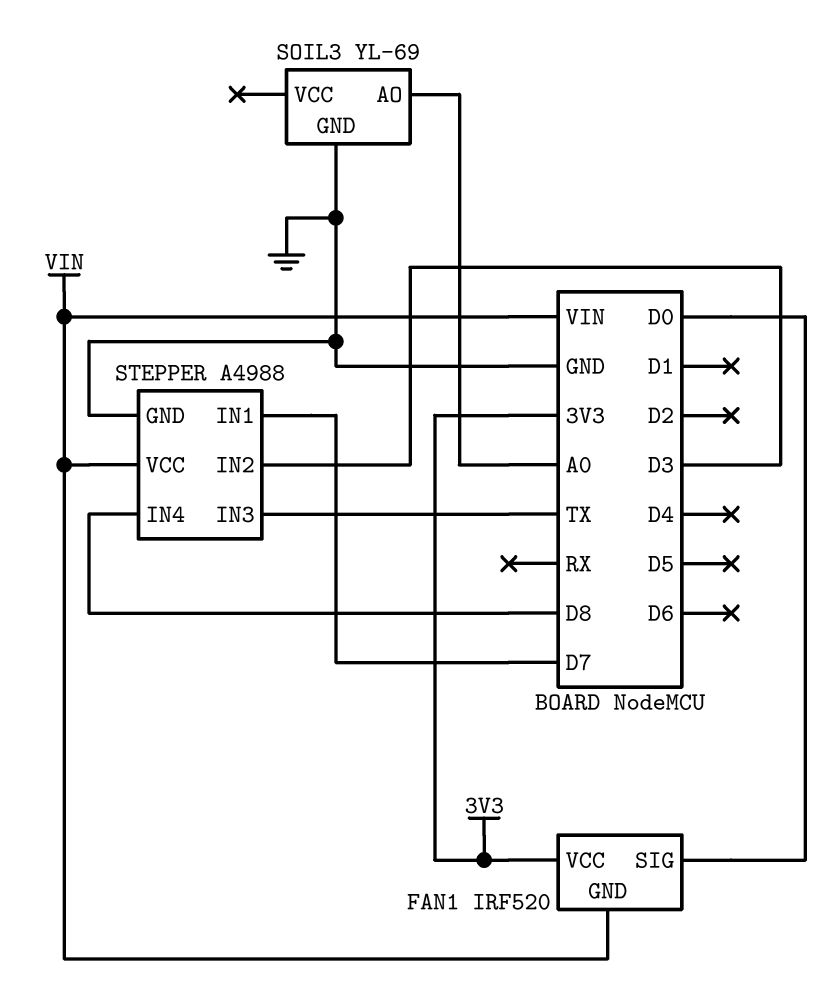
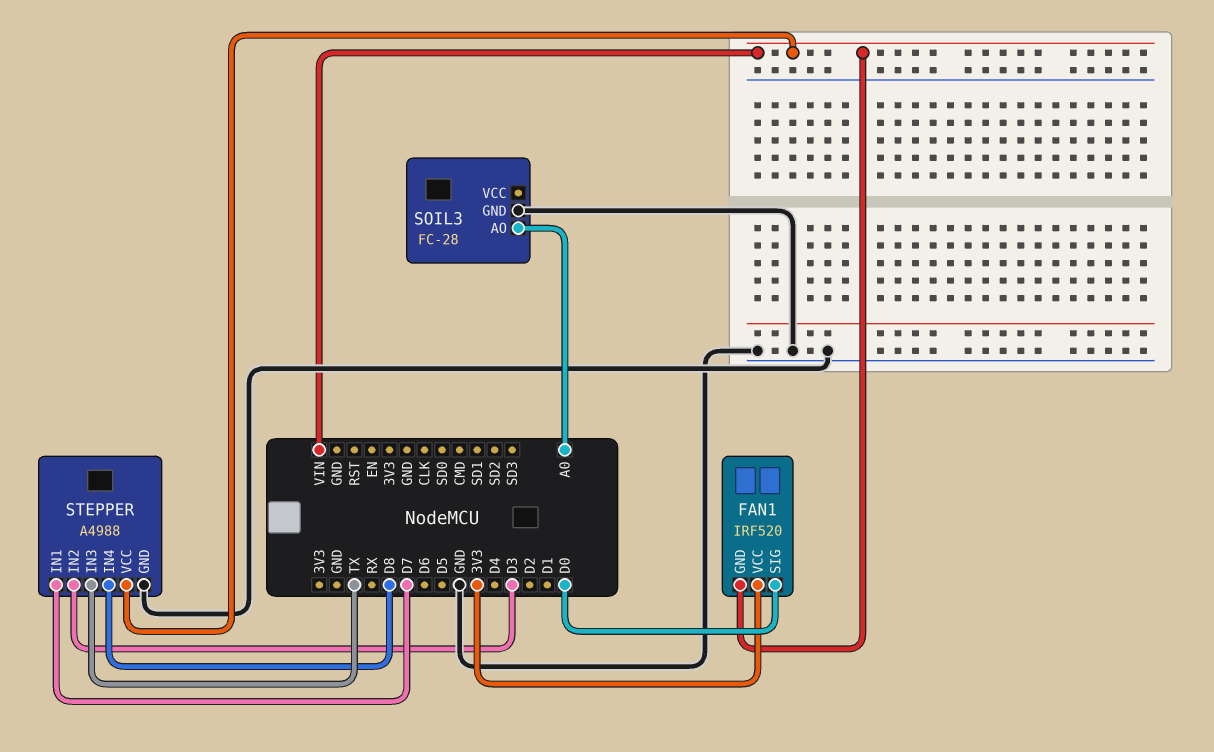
SOIL3: YL-69 -> FC-28

